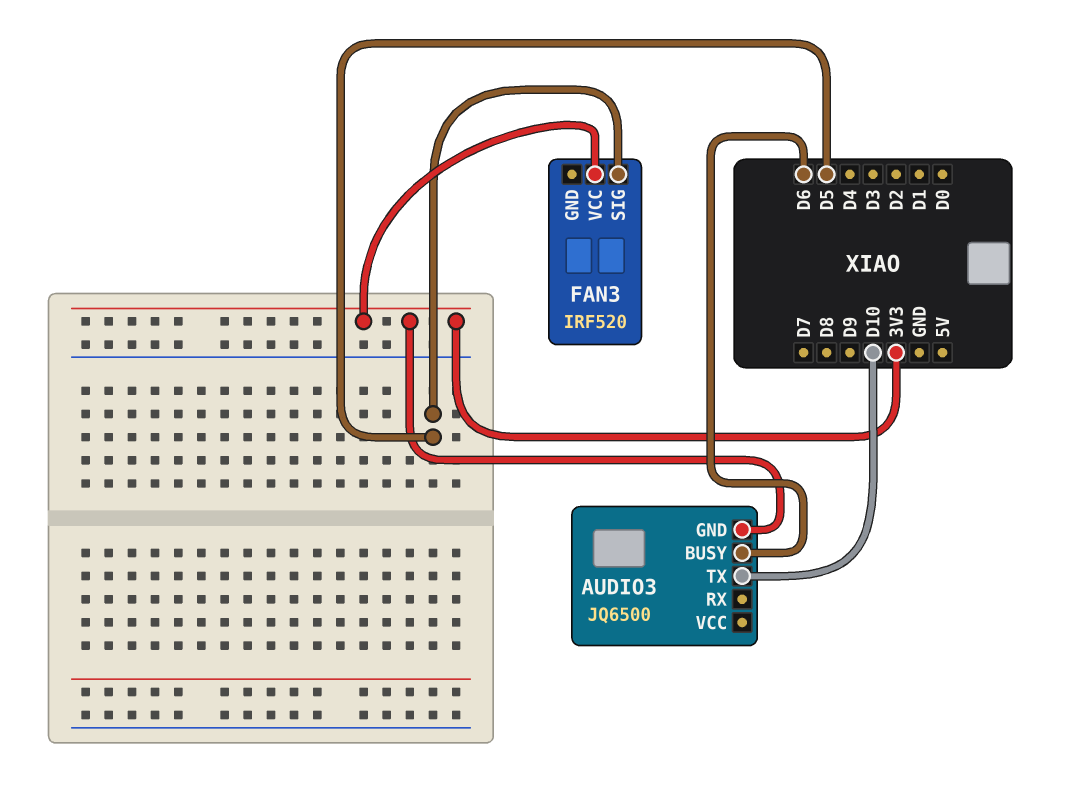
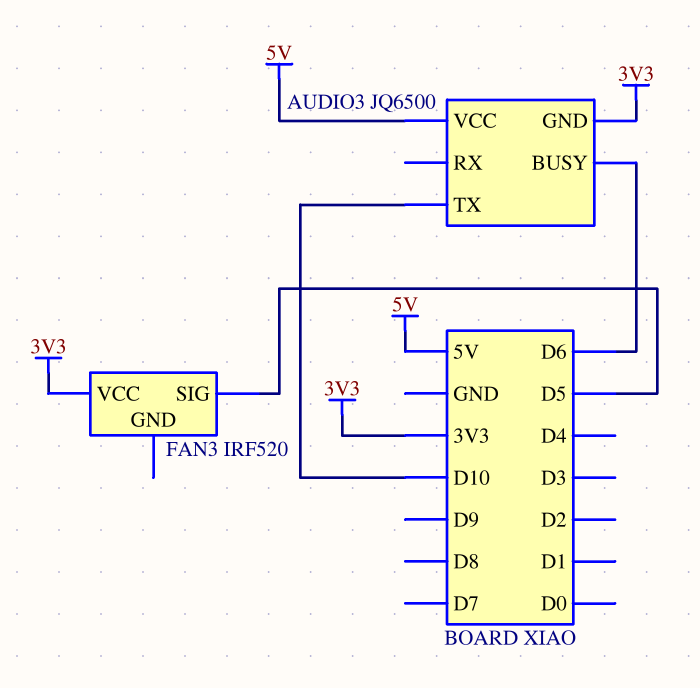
AUDIO3 pin VCC: none -> 5V

